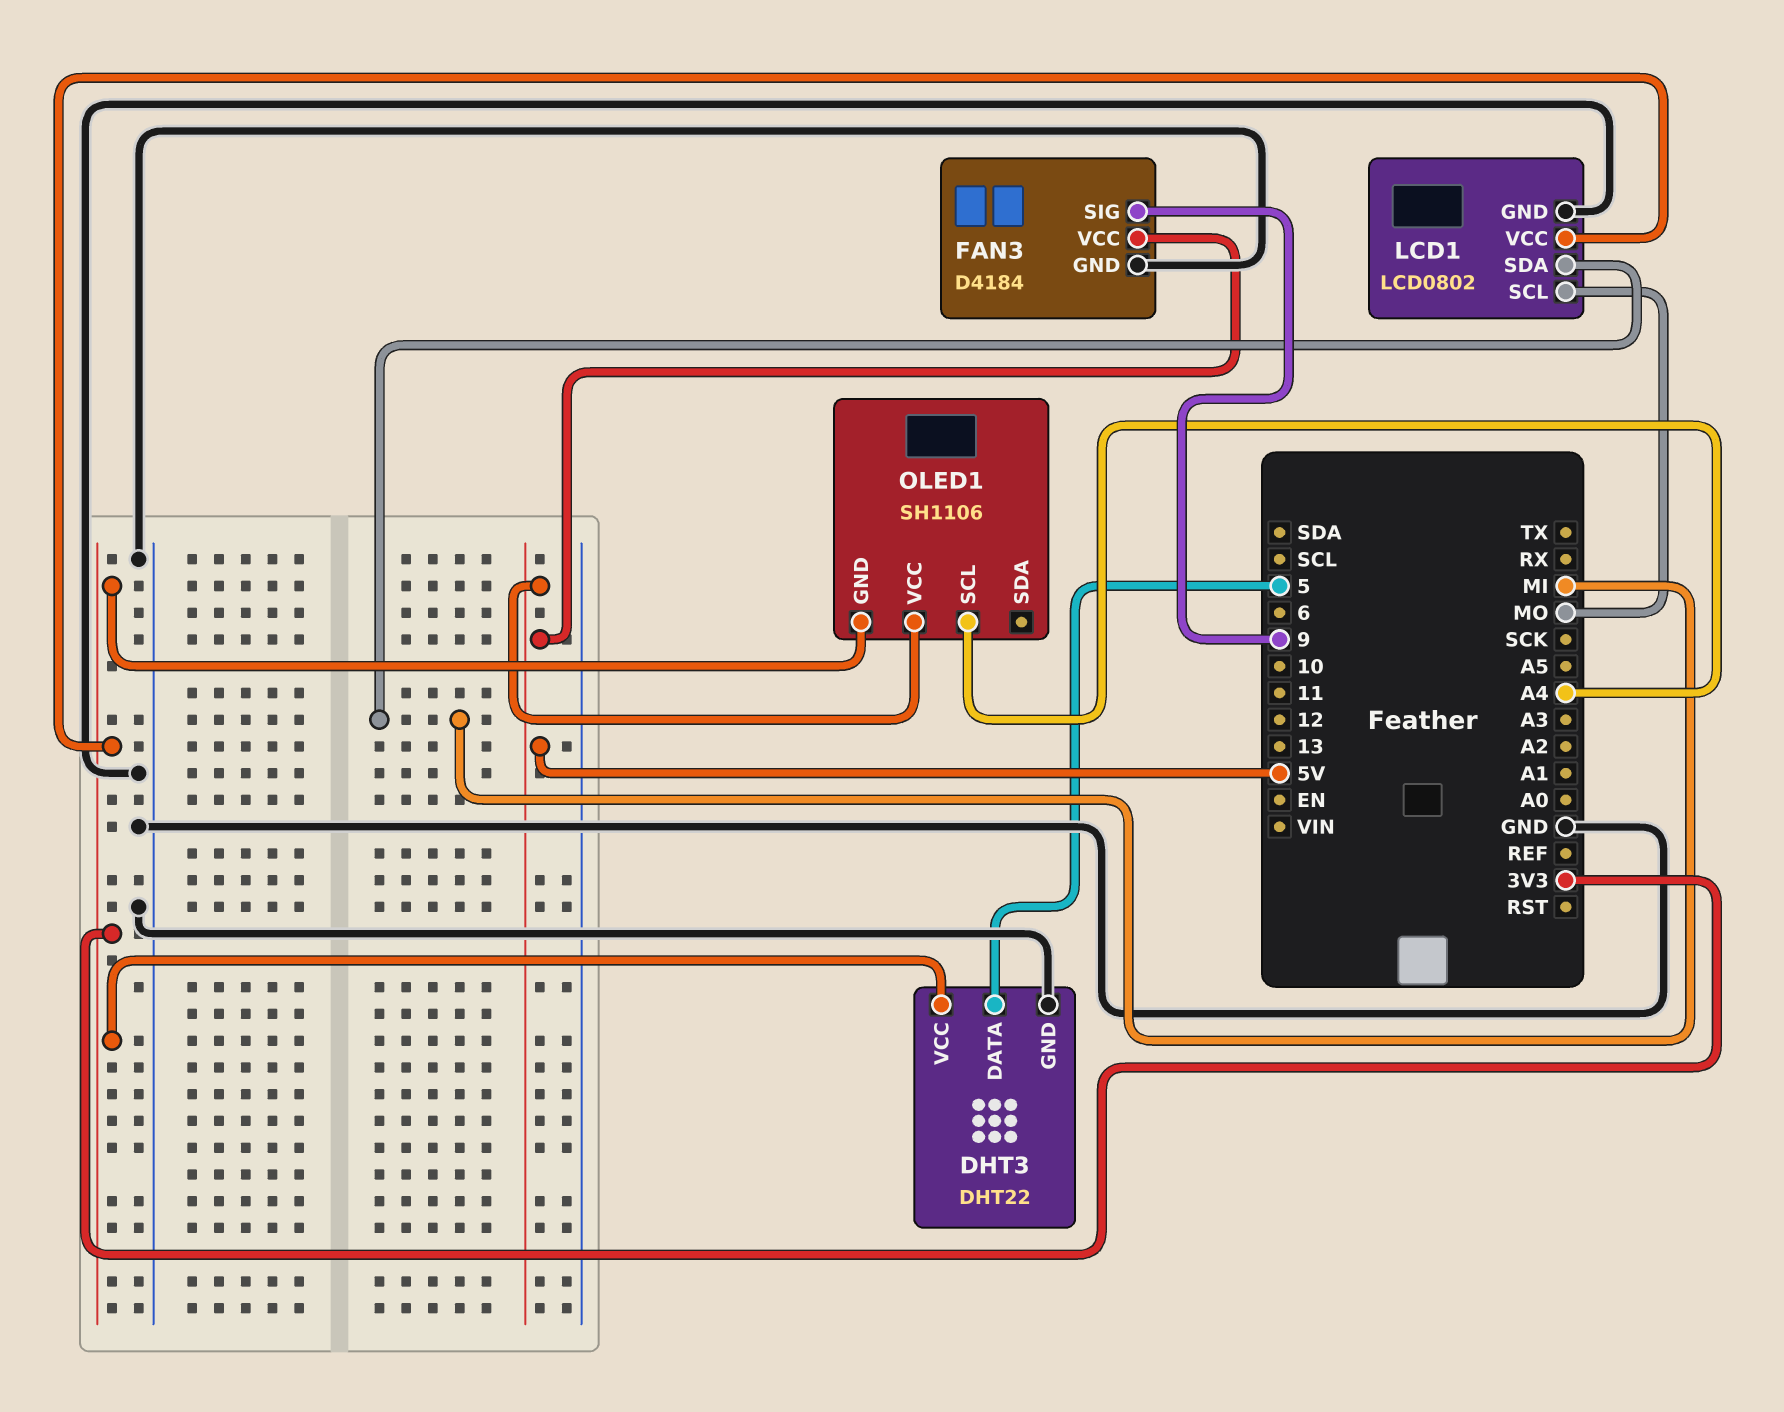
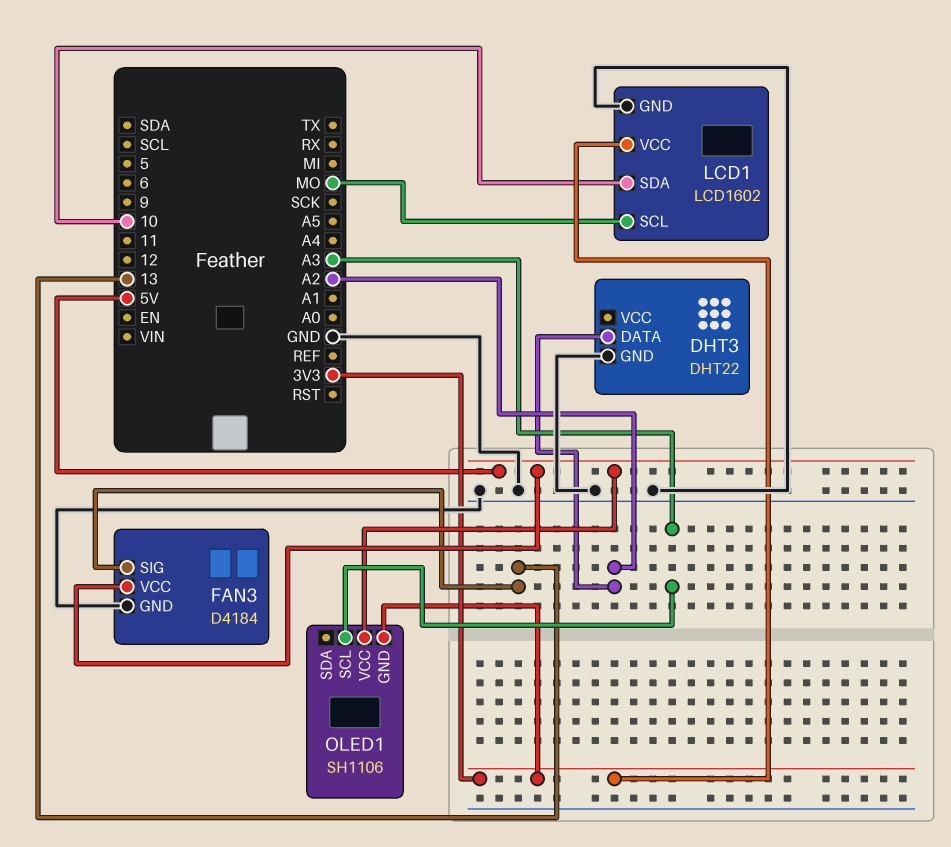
DHT3 pin DATA: 5 -> A2
DHT3 pin VCC: 3V3 -> none
FAN3 pin SIG: 9 -> 13
LCD1: LCD0802 -> LCD1602
LCD1 pin SDA: MI -> 10
OLED1 pin SCL: A4 -> A3

